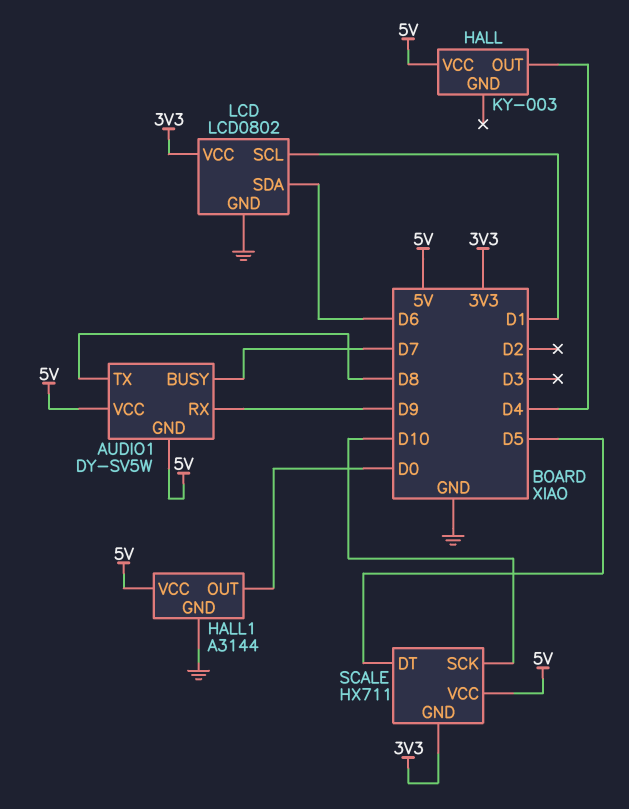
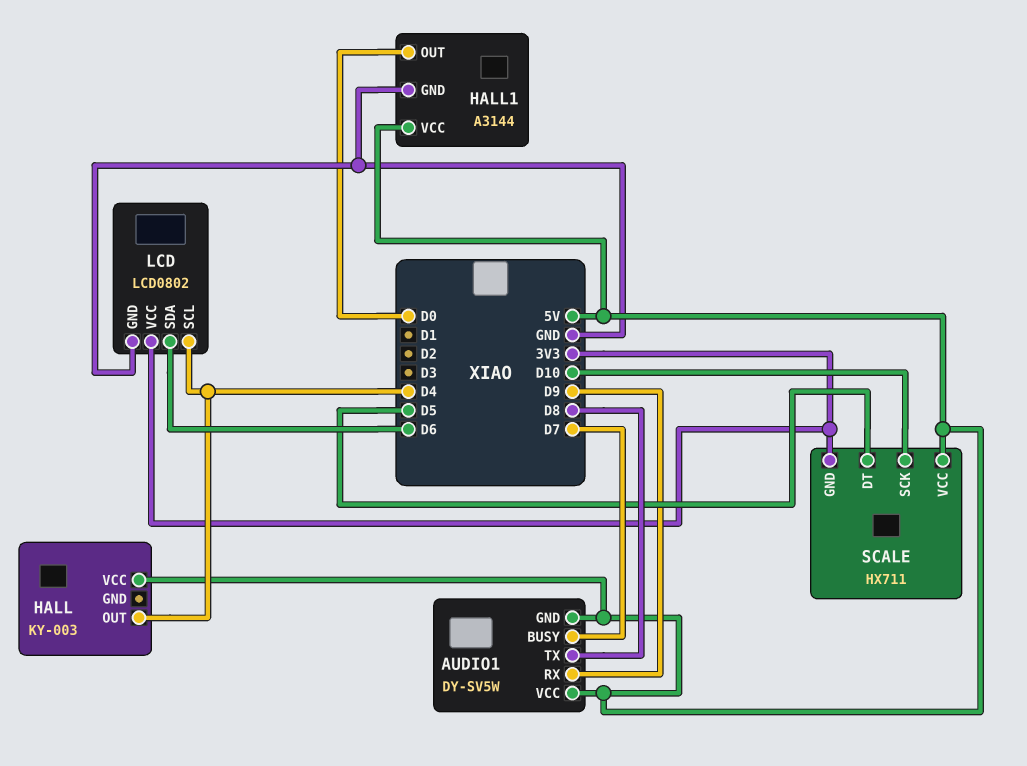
LCD pin SCL: D1 -> D4

